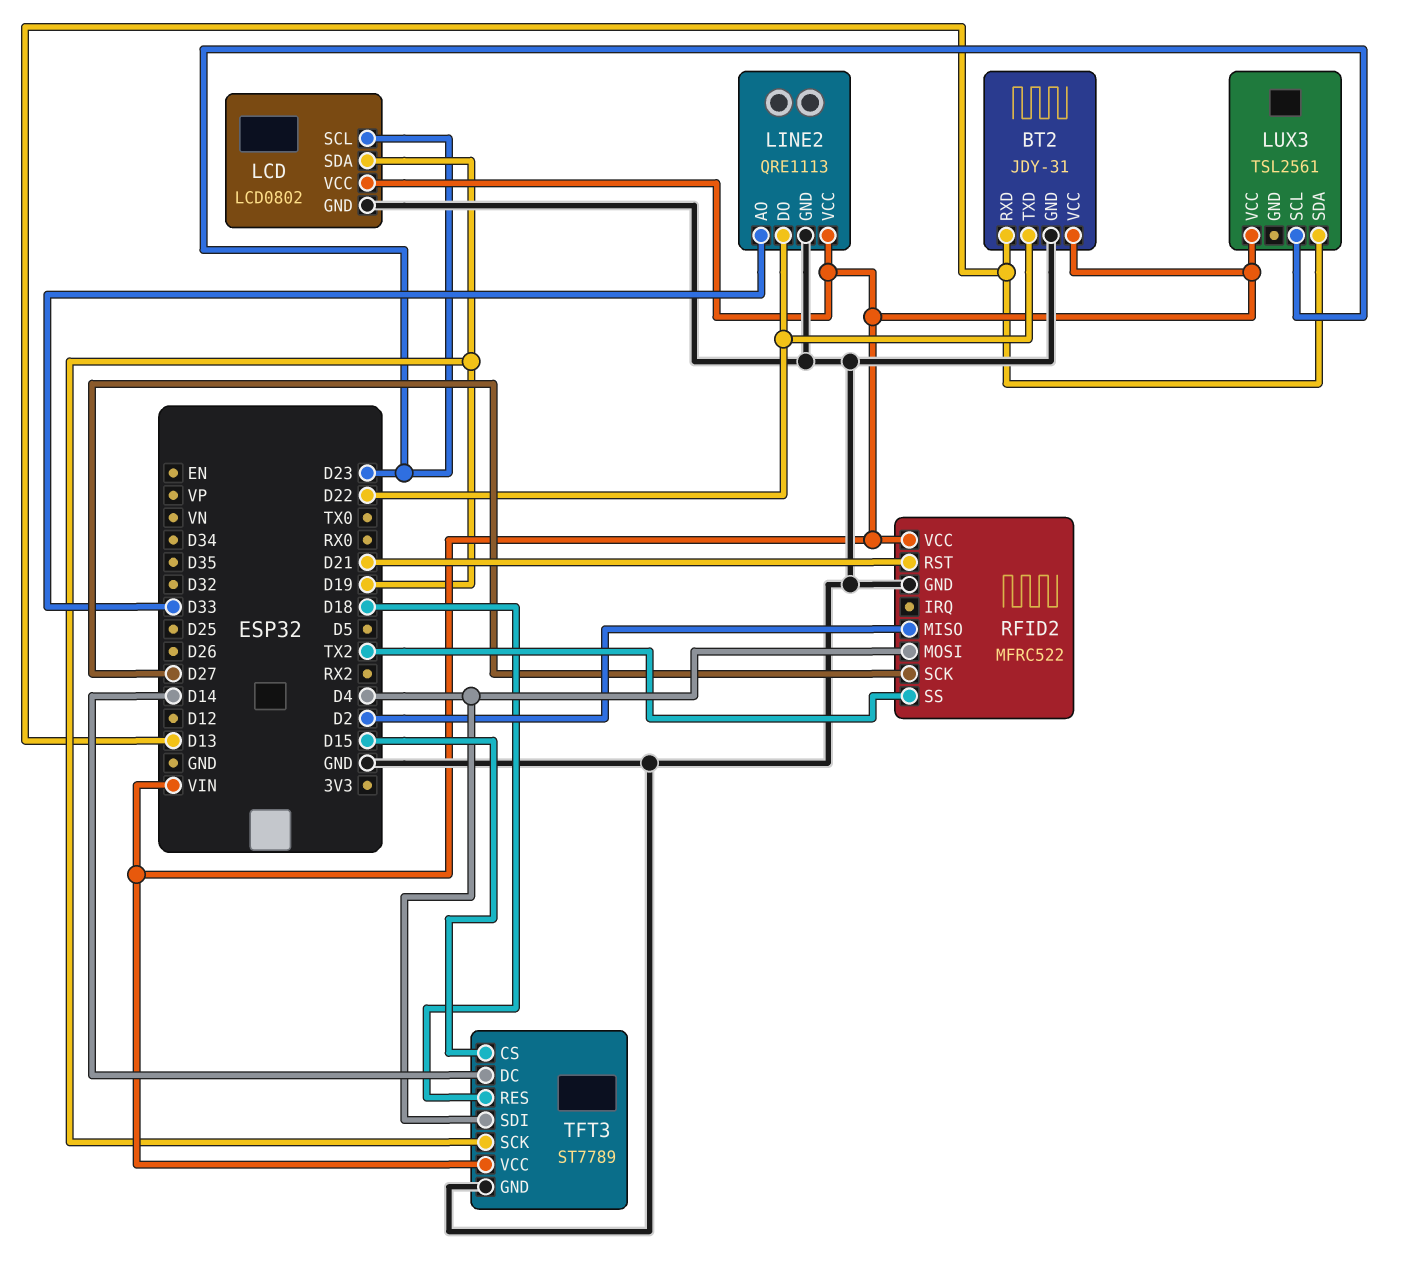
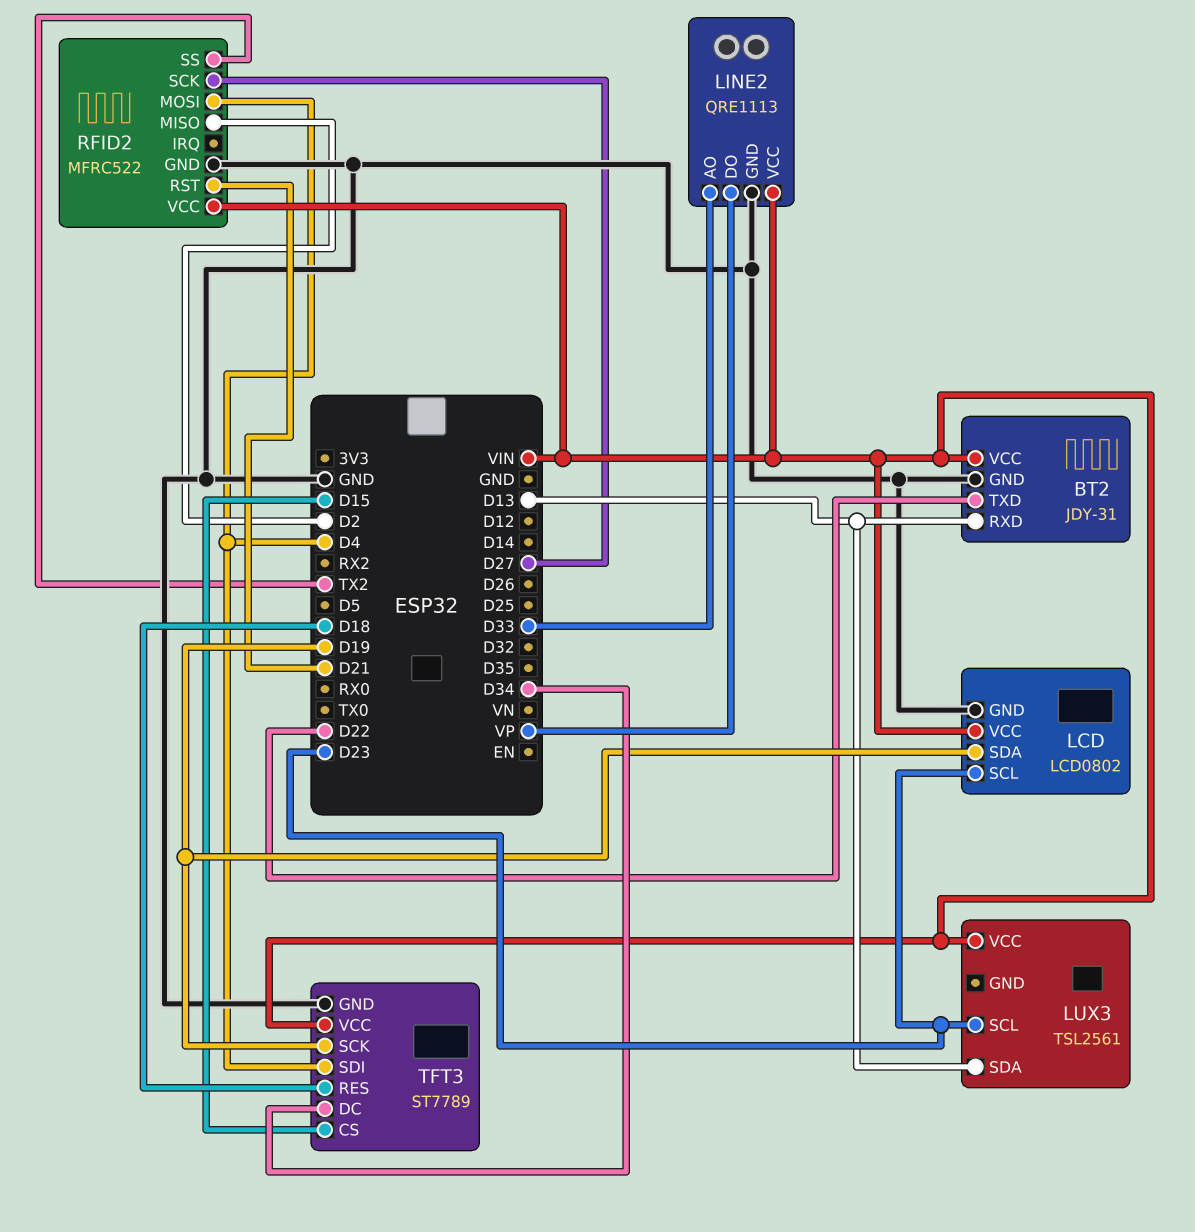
LINE2 pin DO: D22 -> VP
TFT3 pin DC: D14 -> D34

